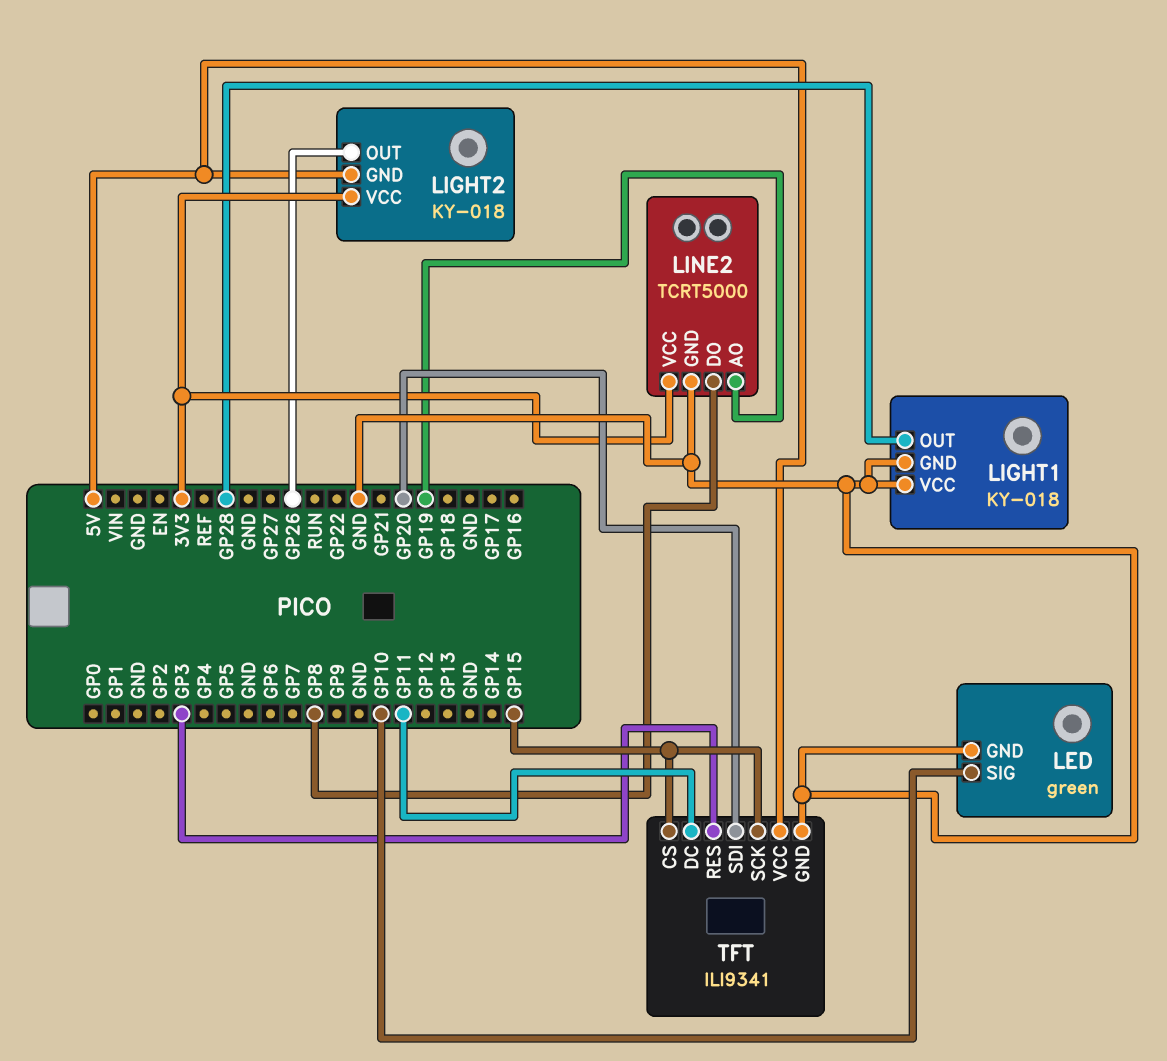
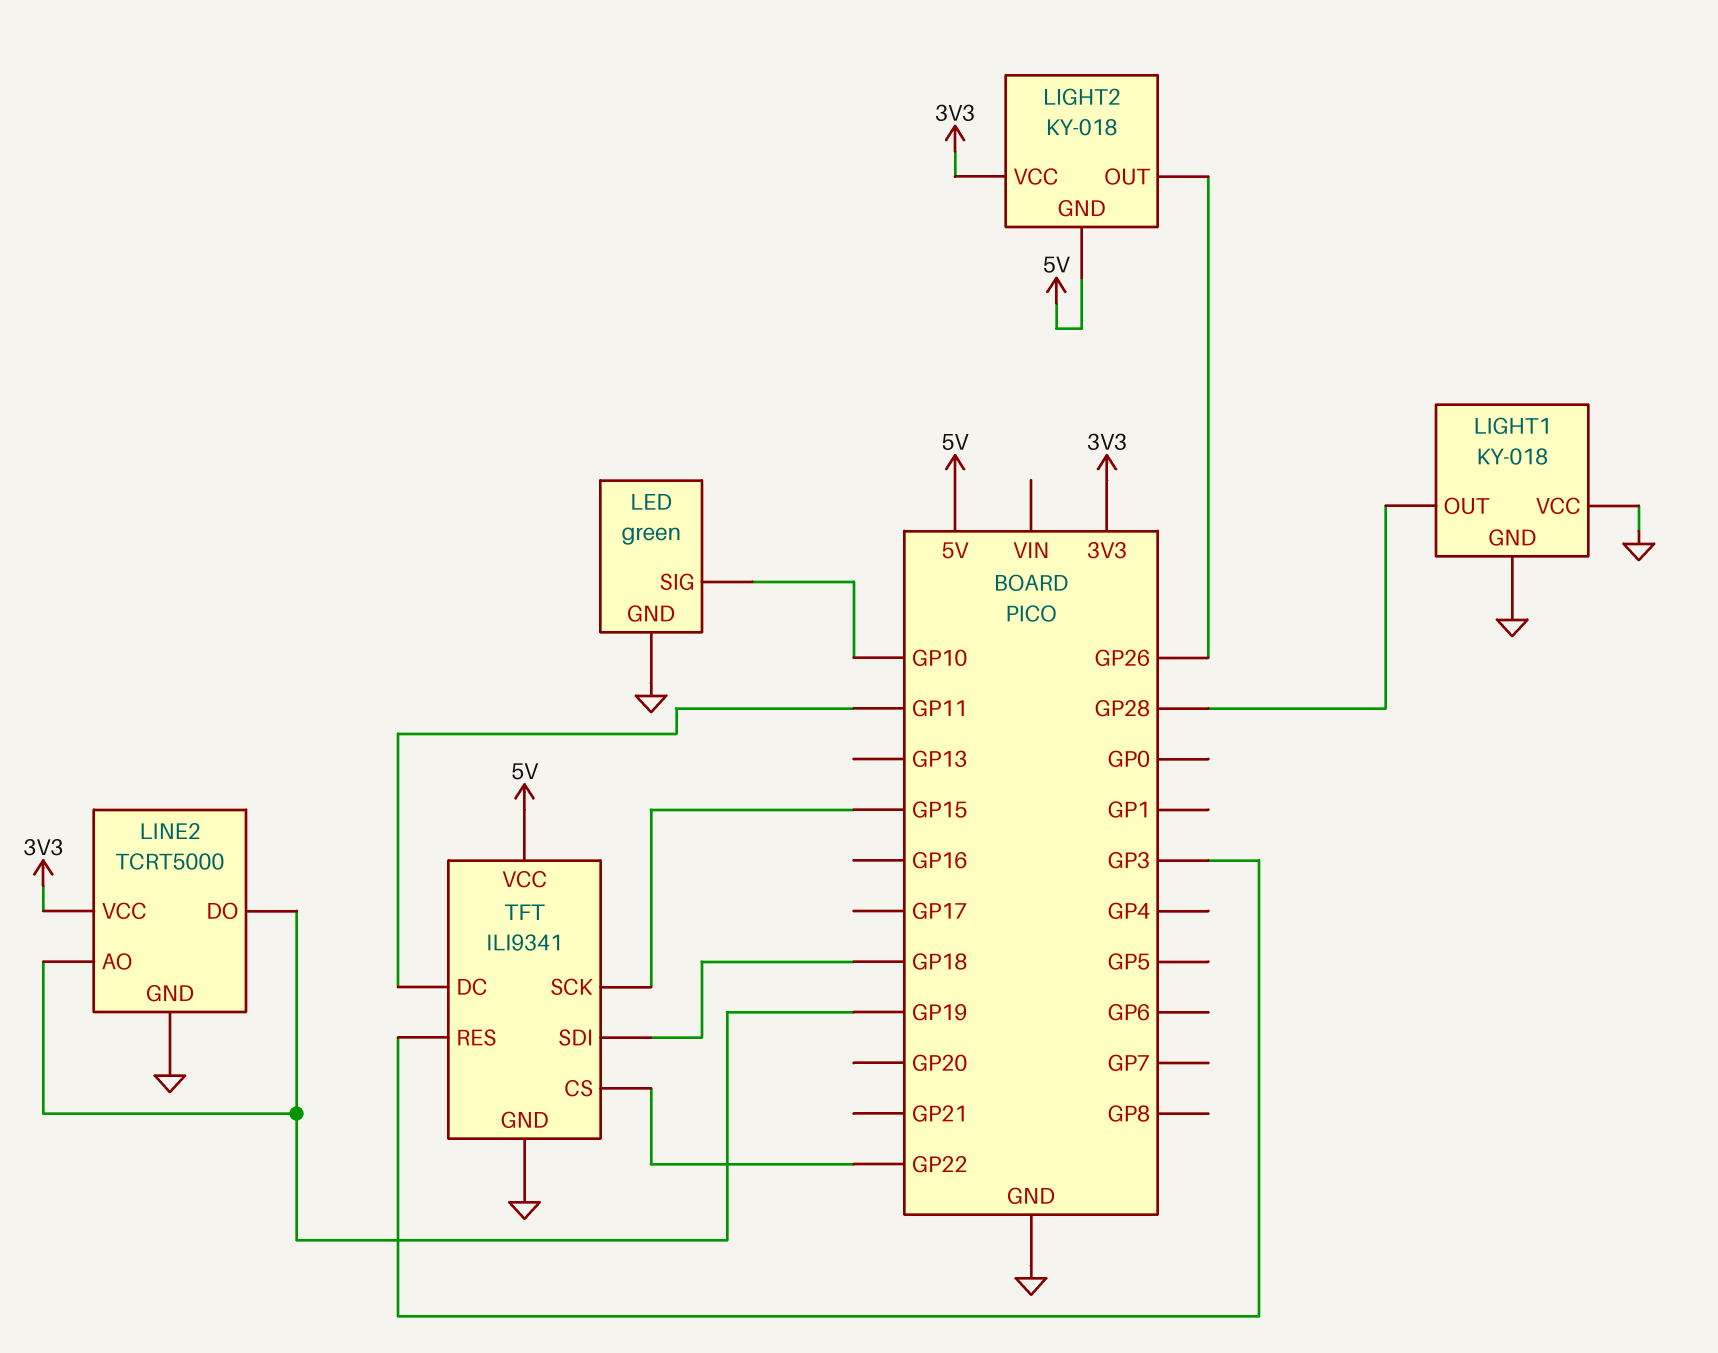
LINE2 pin DO: GP8 -> GP19
TFT pin CS: GP15 -> GP22
TFT pin SDI: GP20 -> GP18

